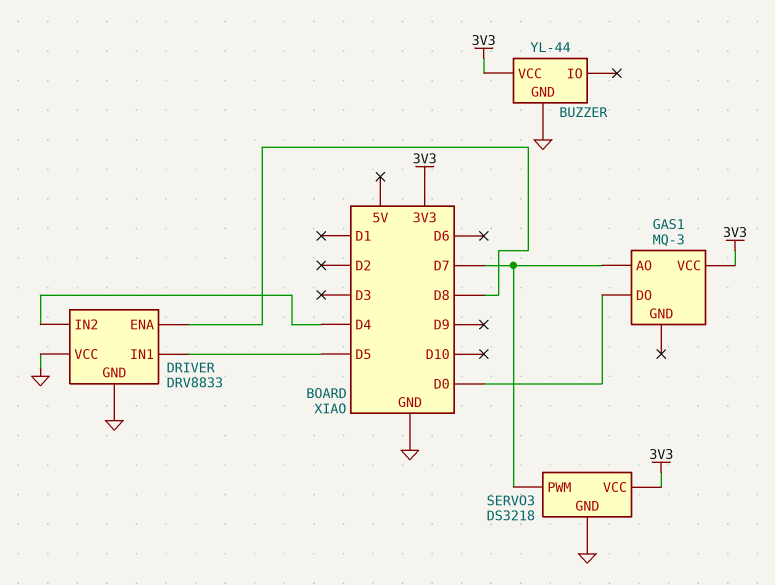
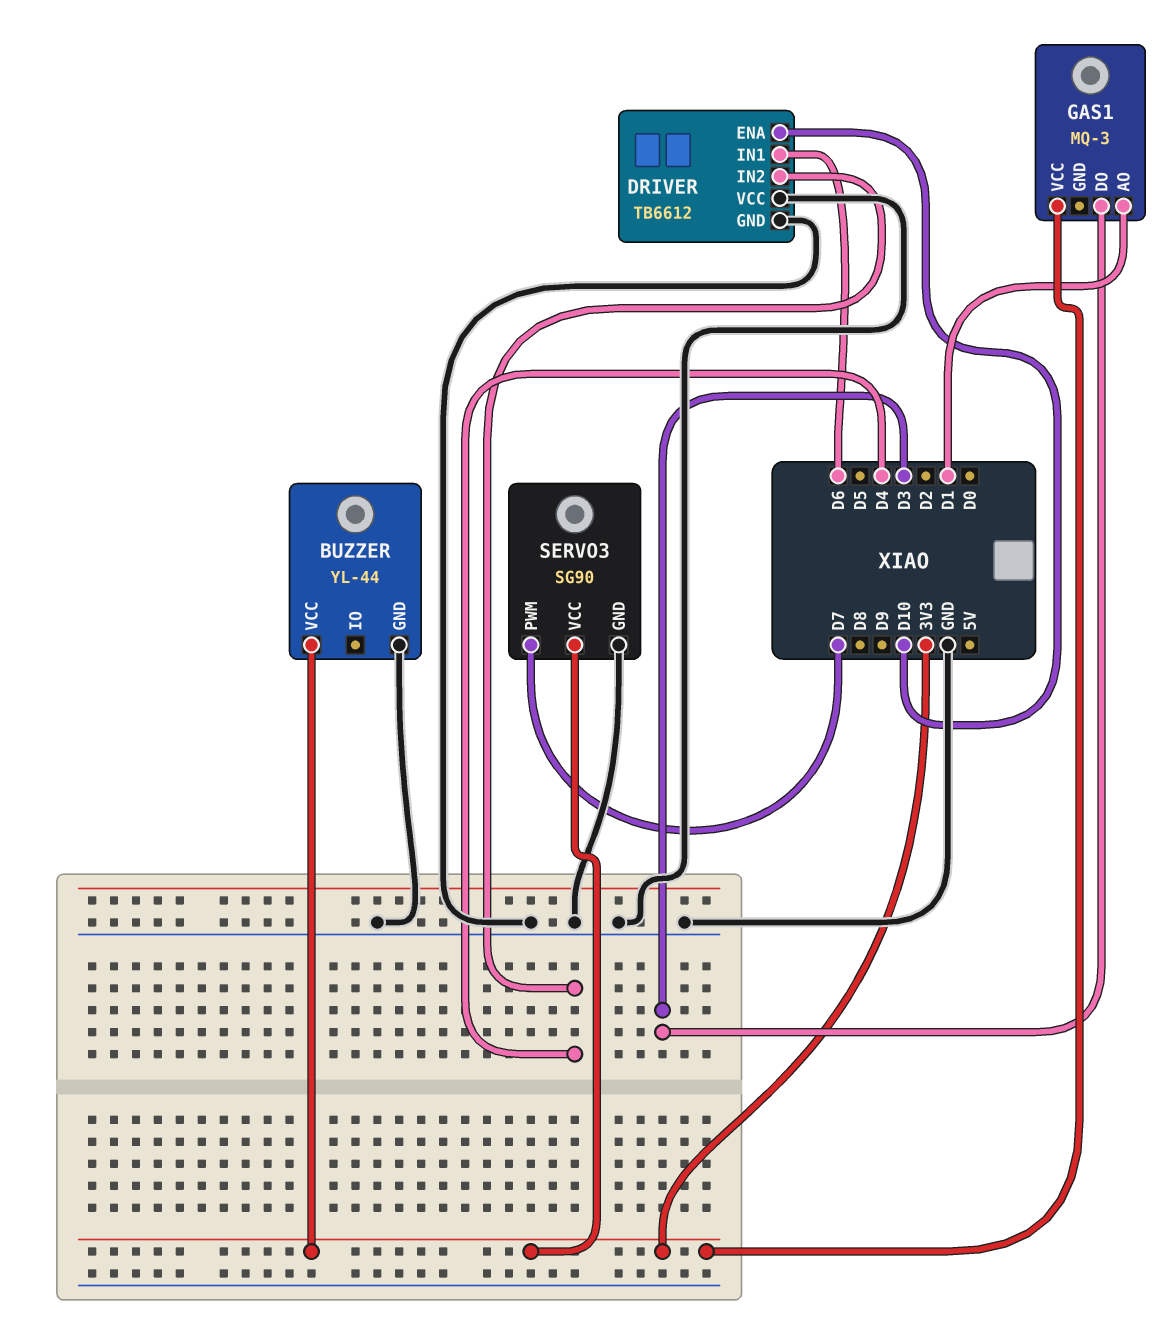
DRIVER: DRV8833 -> TB6612
DRIVER pin ENA: D8 -> D10
DRIVER pin IN1: D5 -> D6
GAS1 pin AO: D7 -> D1
GAS1 pin DO: D0 -> D3
SERVO3: DS3218 -> SG90

